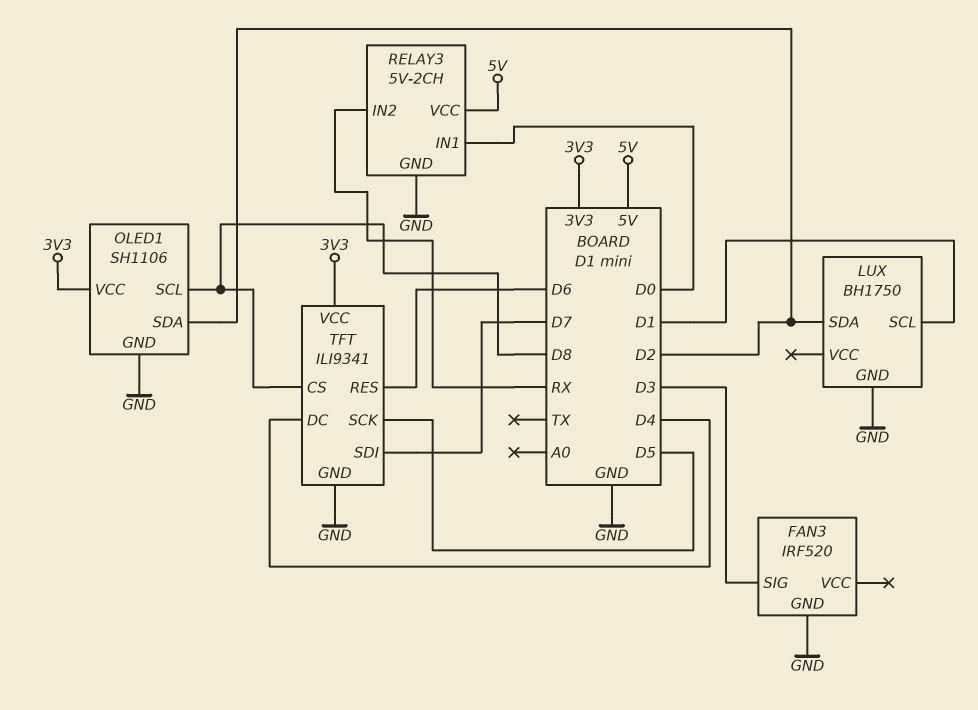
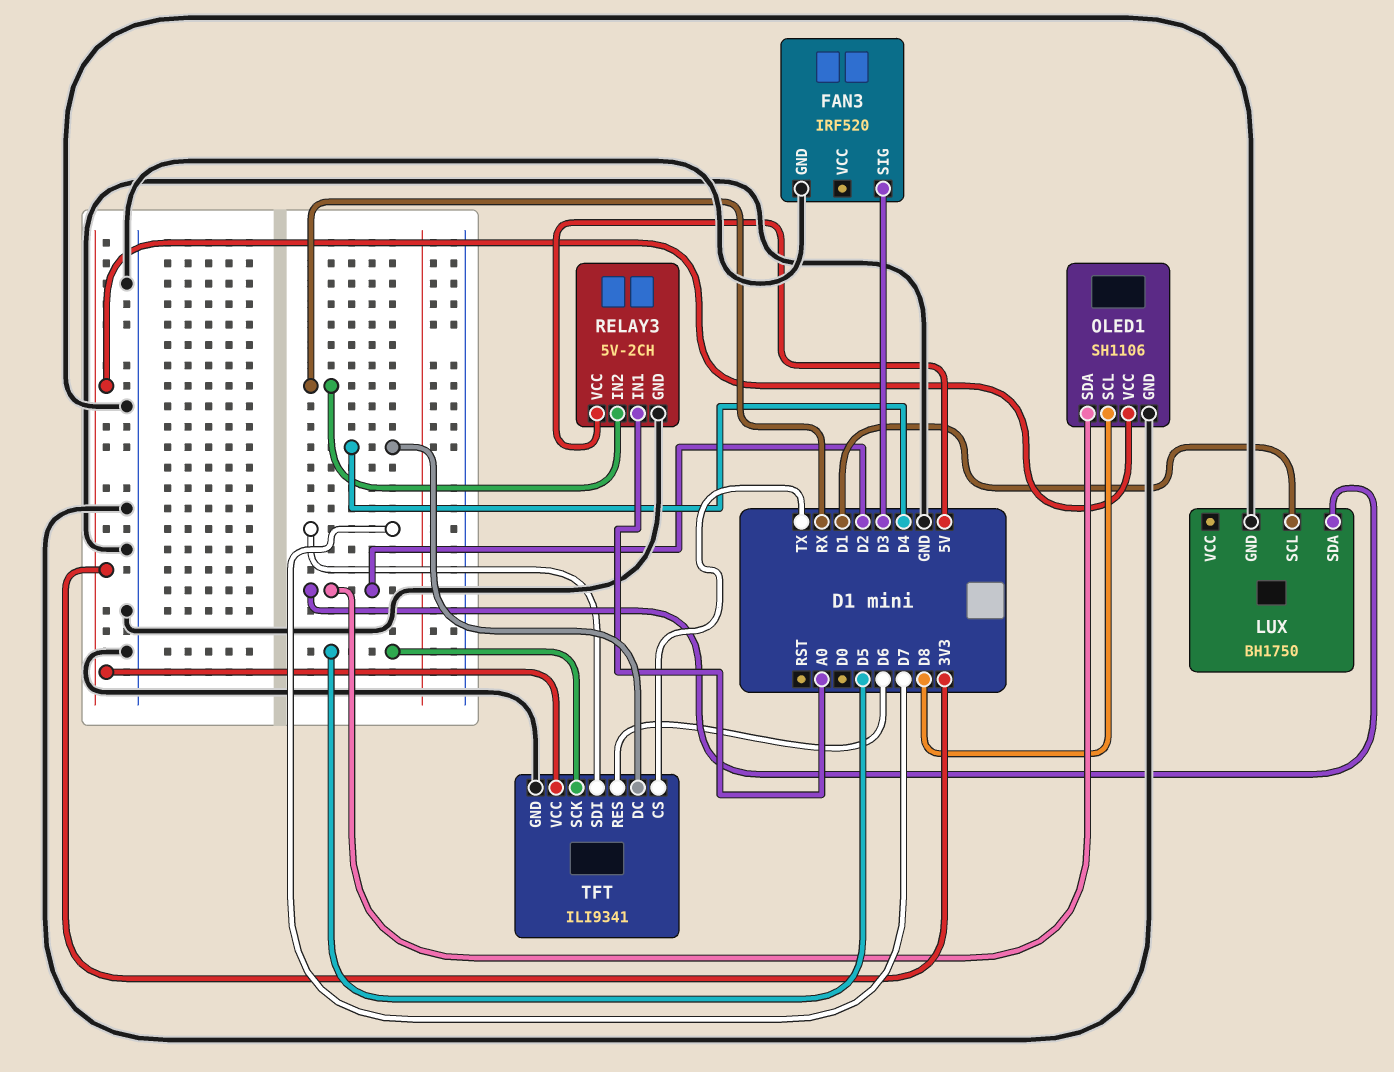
RELAY3 pin IN1: D0 -> A0
TFT pin CS: D8 -> TX

